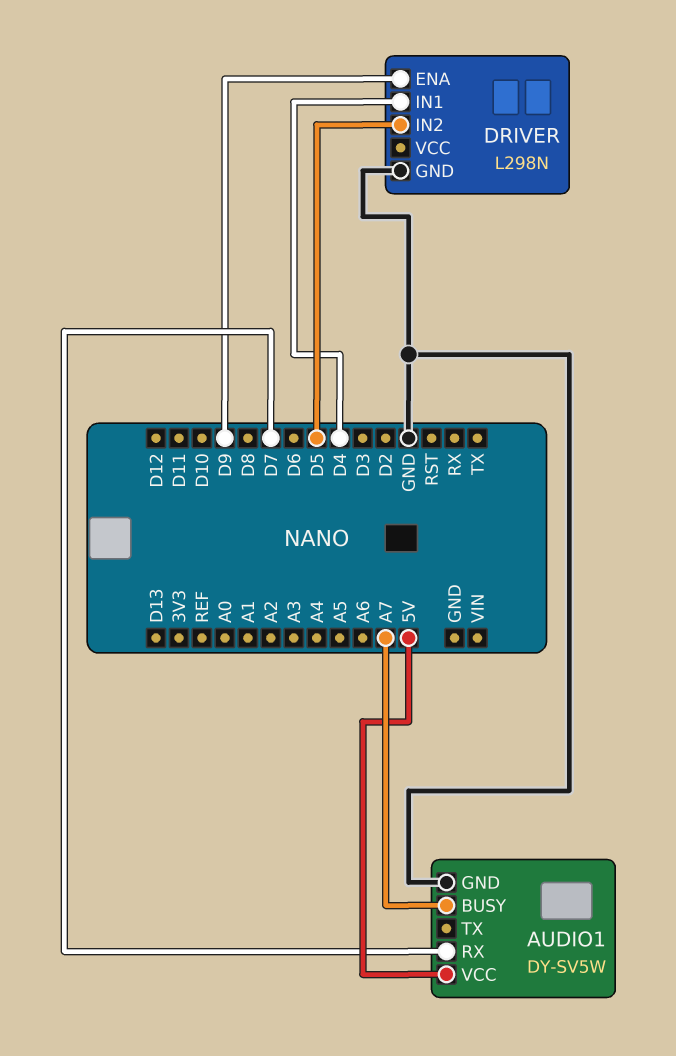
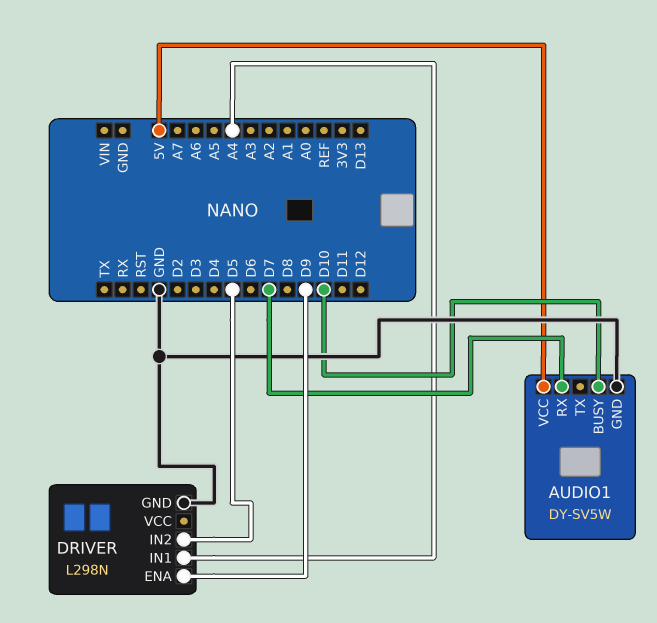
AUDIO1 pin BUSY: A7 -> D10
DRIVER pin IN1: D4 -> A4

